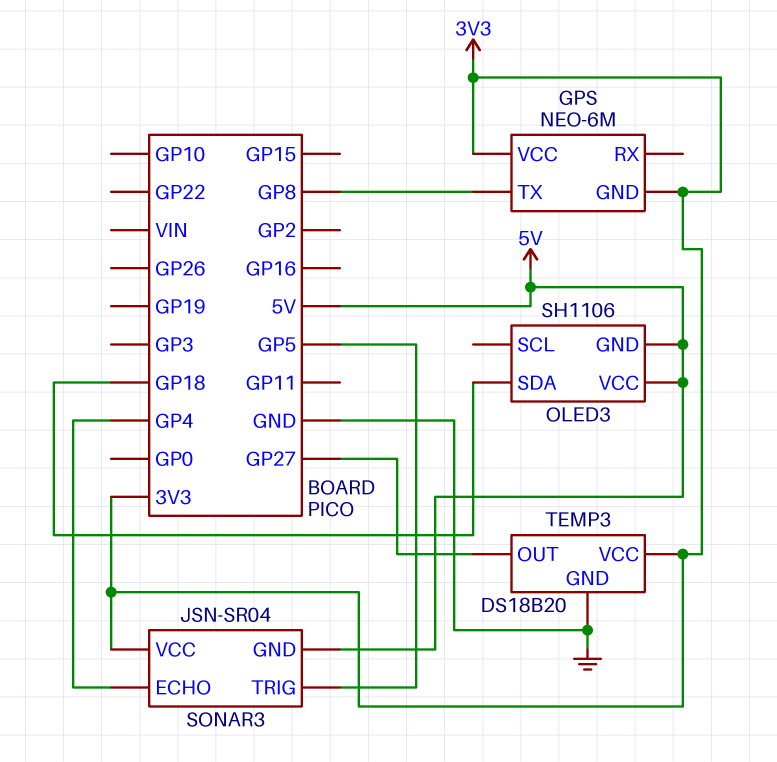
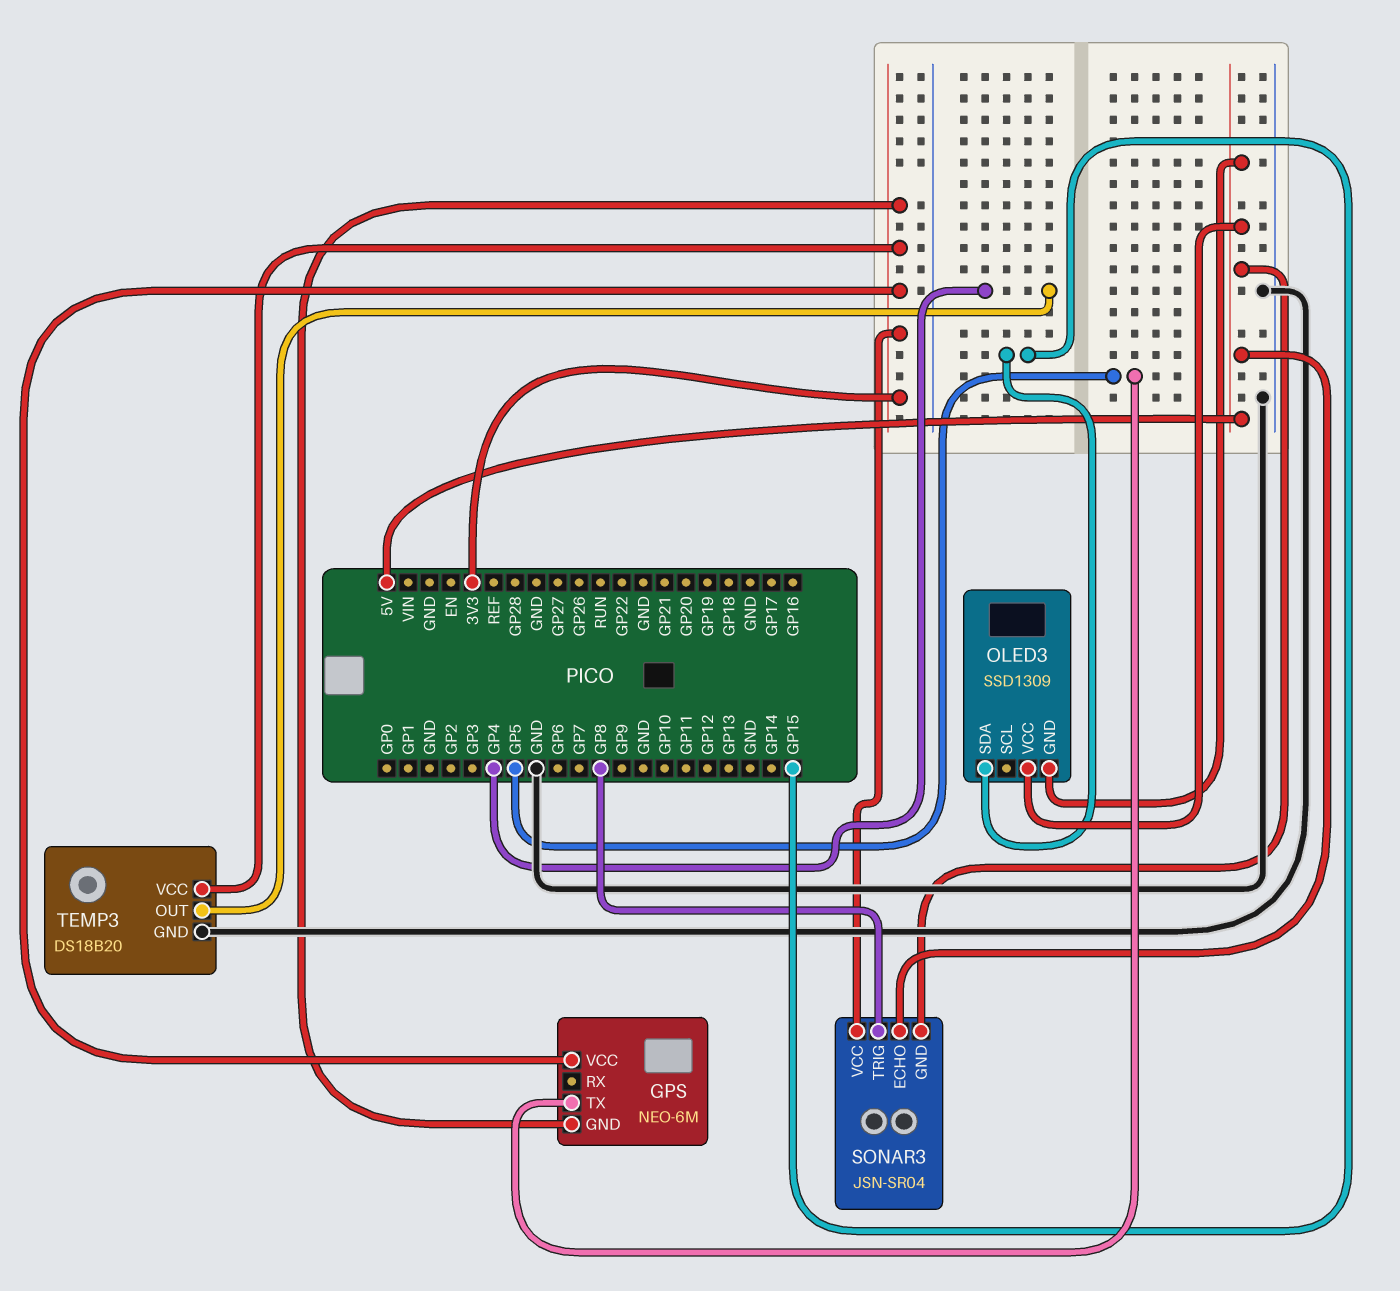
GPS pin TX: GP8 -> GP5
OLED3: SH1106 -> SSD1309
OLED3 pin SDA: GP18 -> GP15
SONAR3 pin ECHO: GP4 -> 5V
SONAR3 pin TRIG: GP5 -> GP8
TEMP3 pin OUT: GP27 -> GP4

